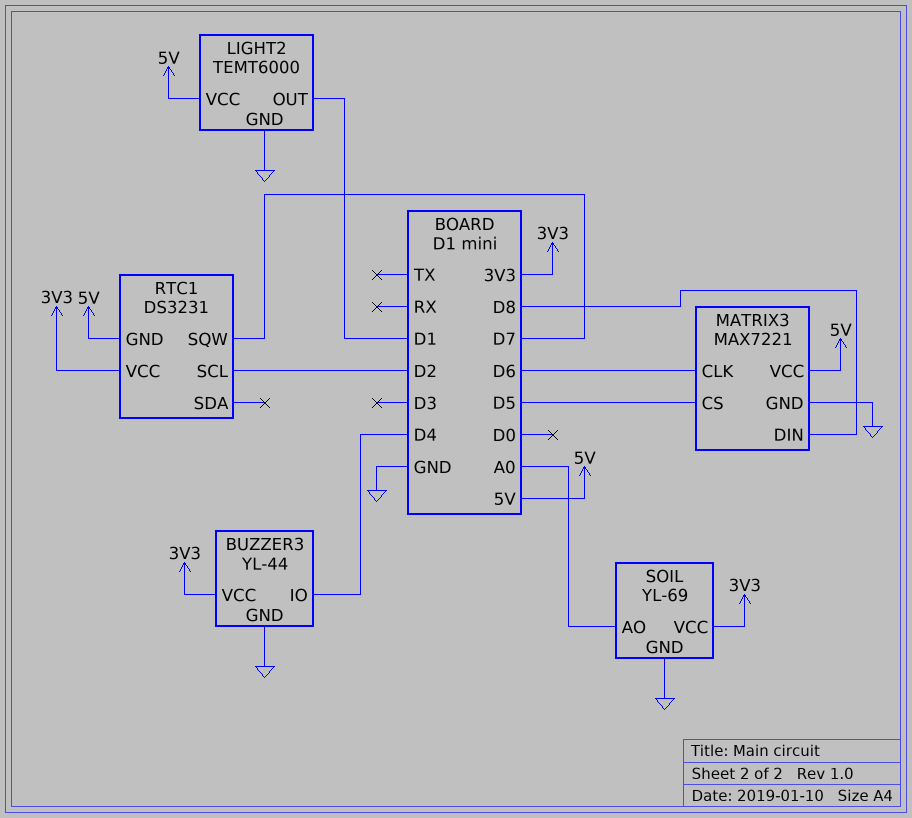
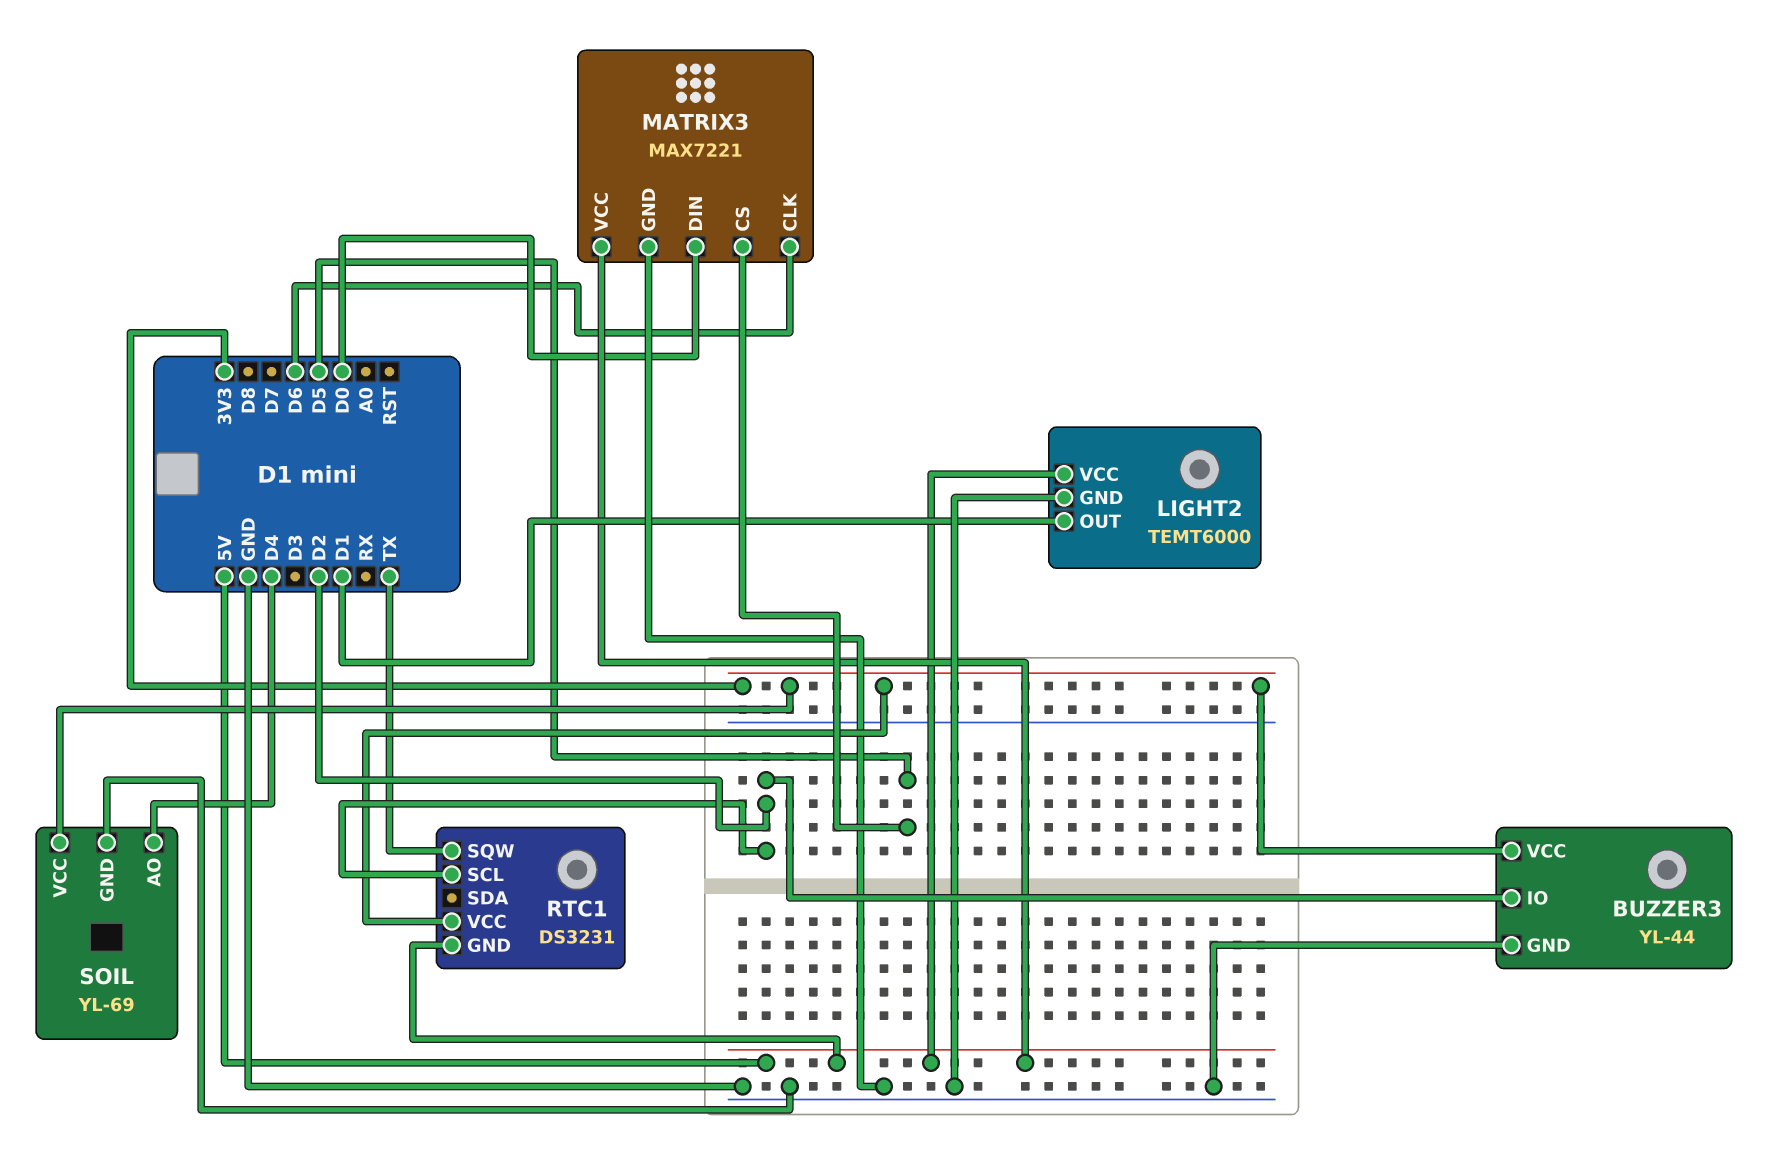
BUZZER3 pin IO: D4 -> D2
MATRIX3 pin DIN: D8 -> D0
RTC1 pin SQW: D7 -> TX
SOIL pin AO: A0 -> D4

